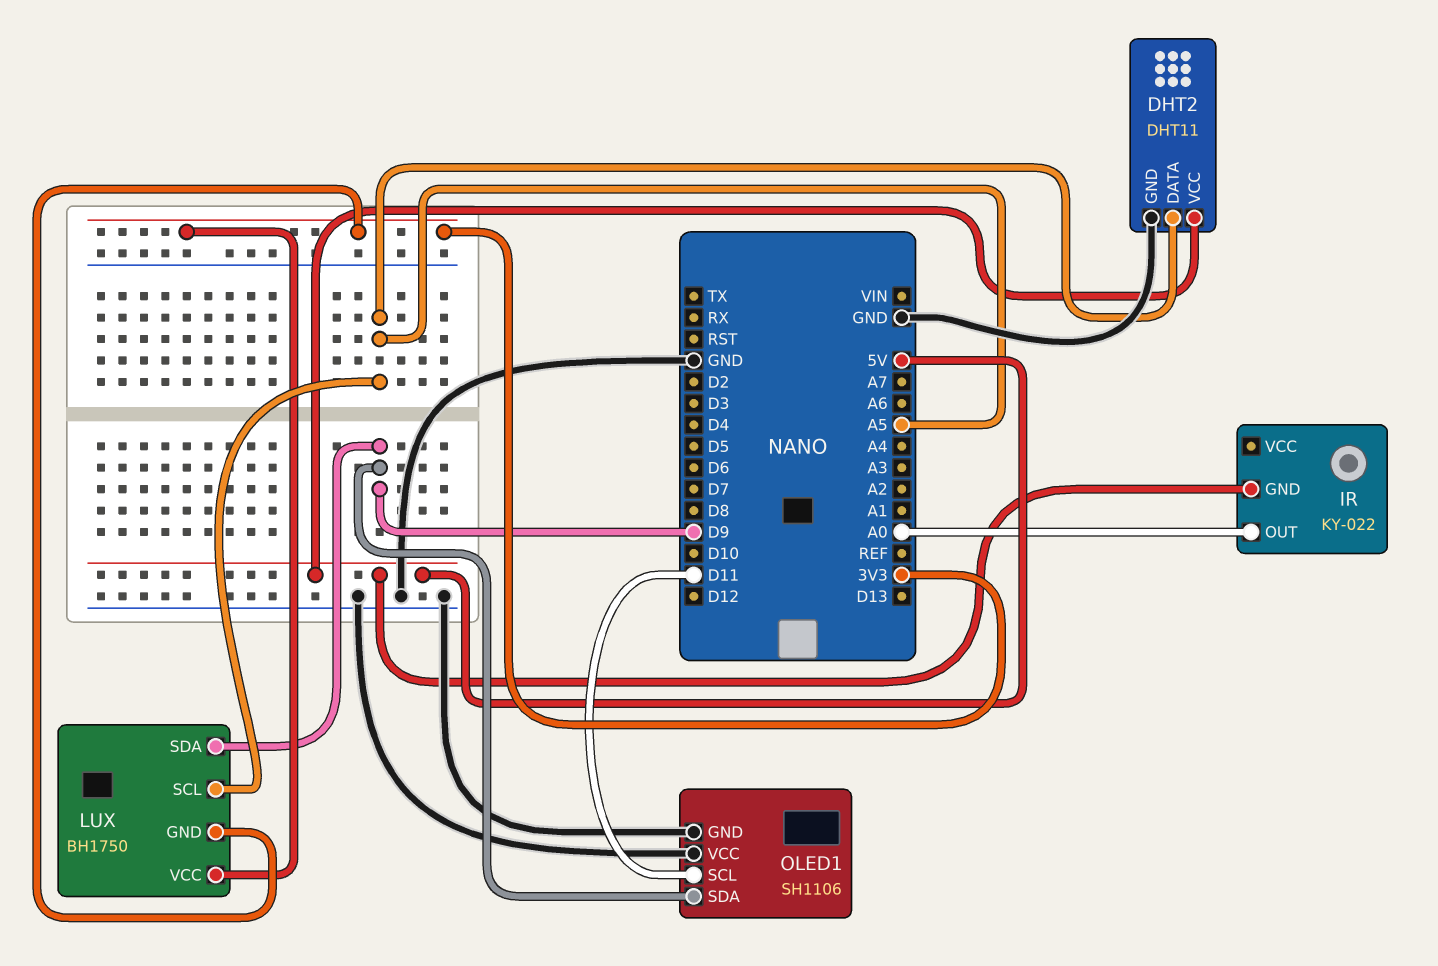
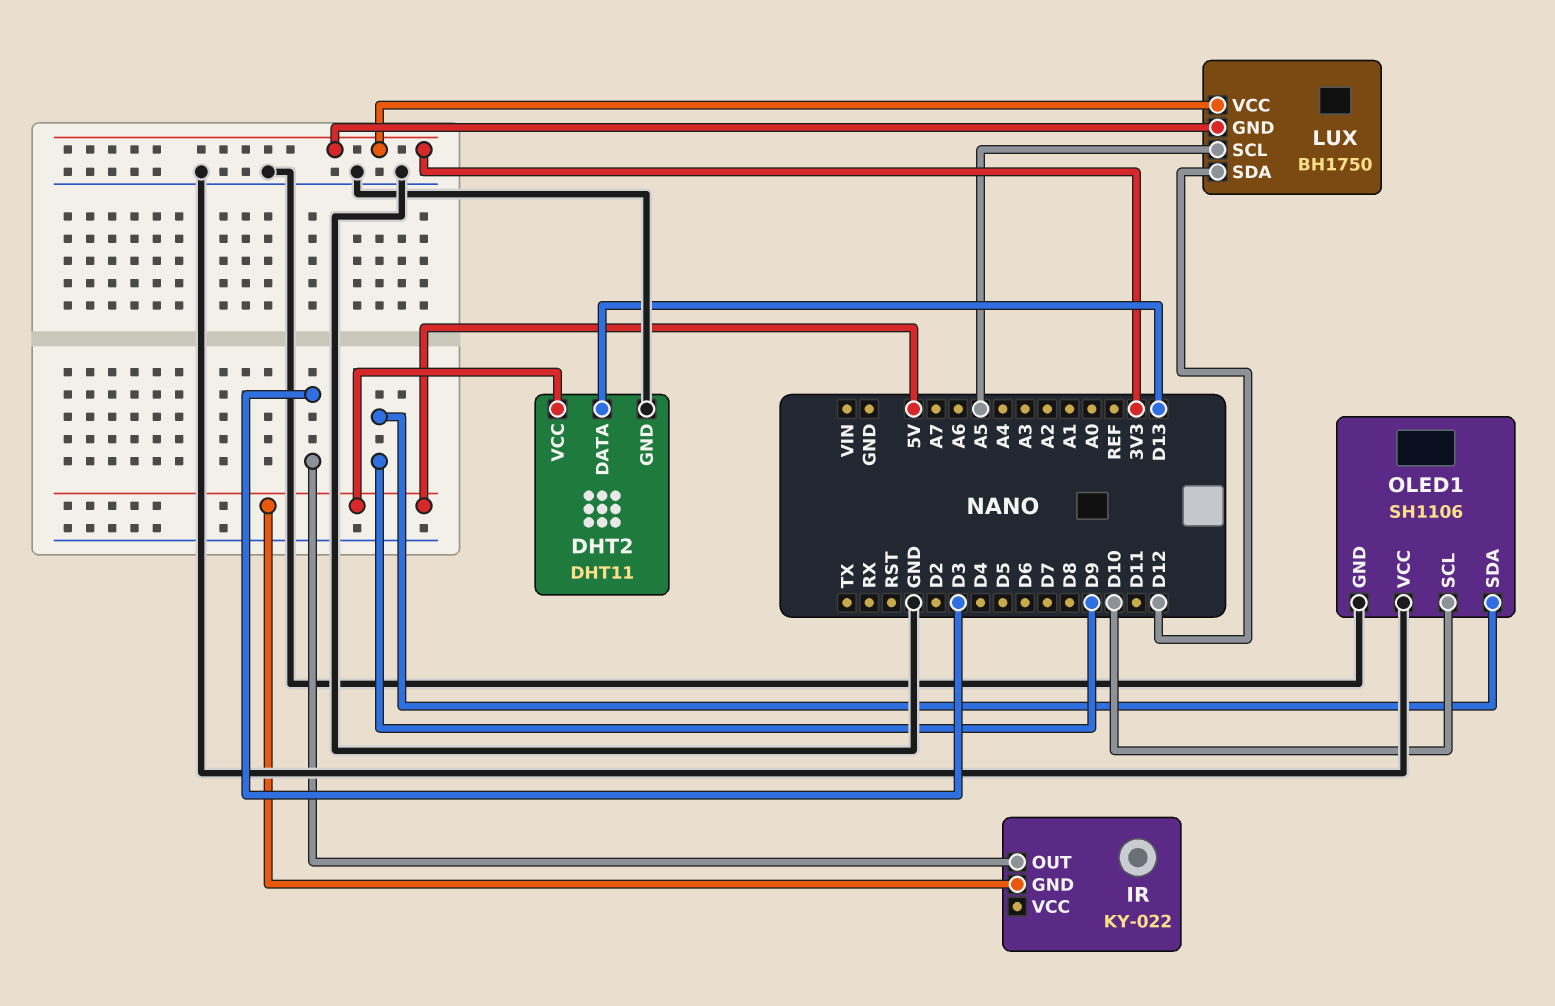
DHT2 pin DATA: A5 -> D13
IR pin OUT: A0 -> D3
LUX pin SDA: D9 -> D12
OLED1 pin SCL: D11 -> D10

